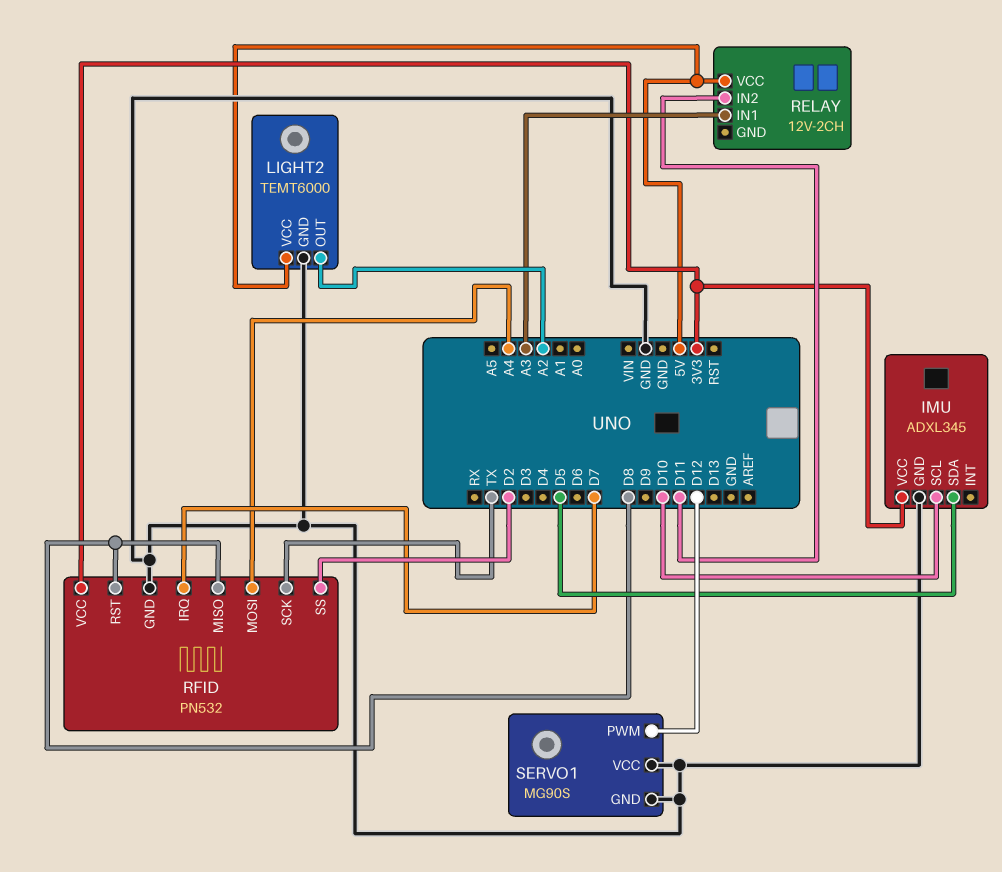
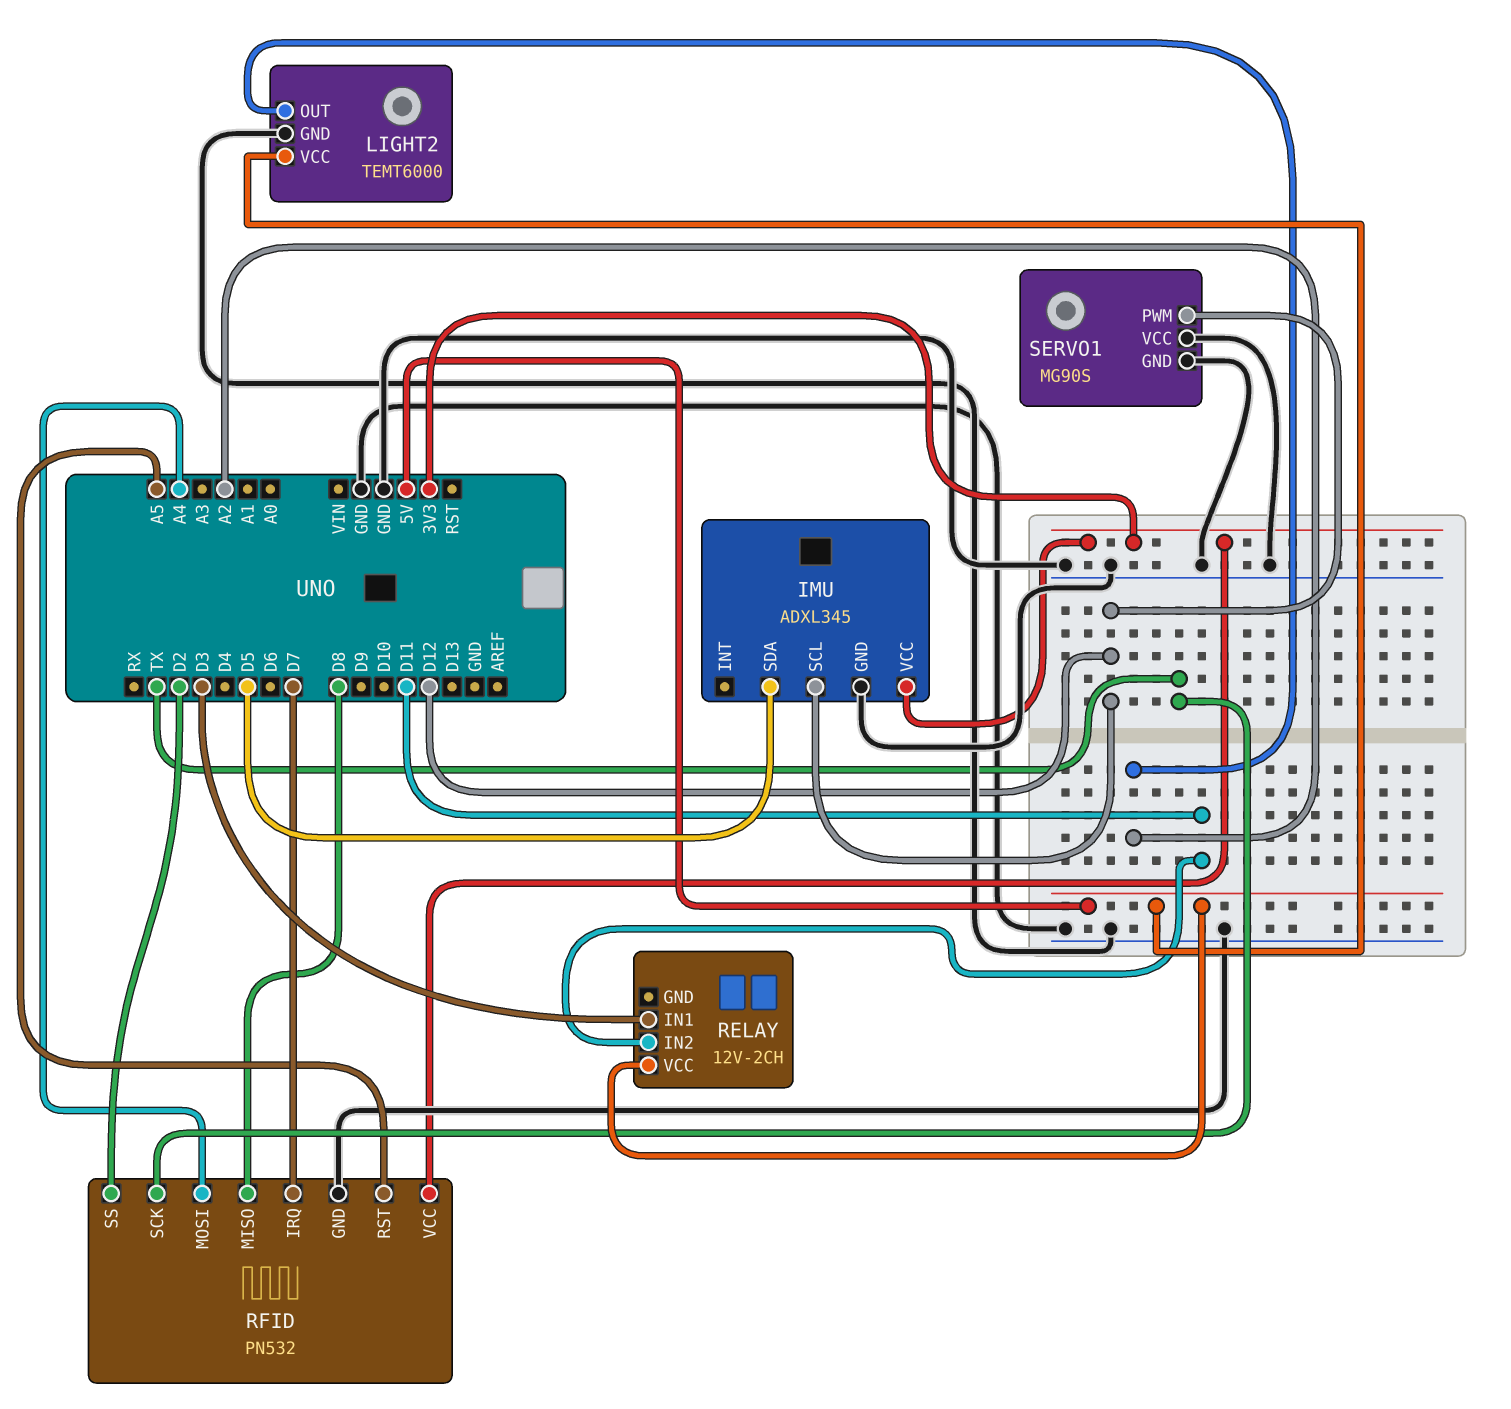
IMU pin SCL: D10 -> D12
RELAY pin IN1: A3 -> D3
RFID pin RST: D8 -> A5

